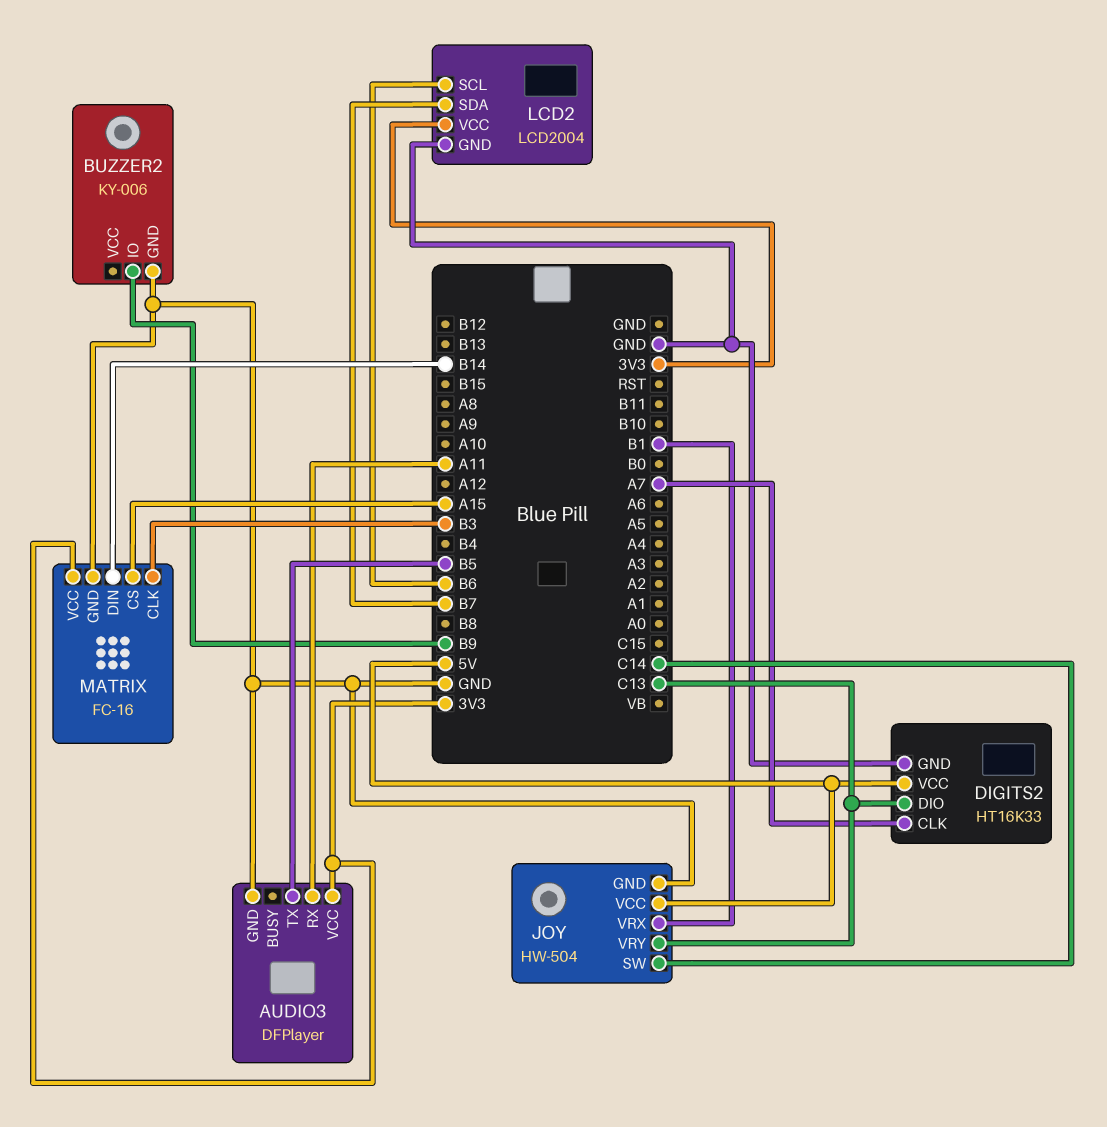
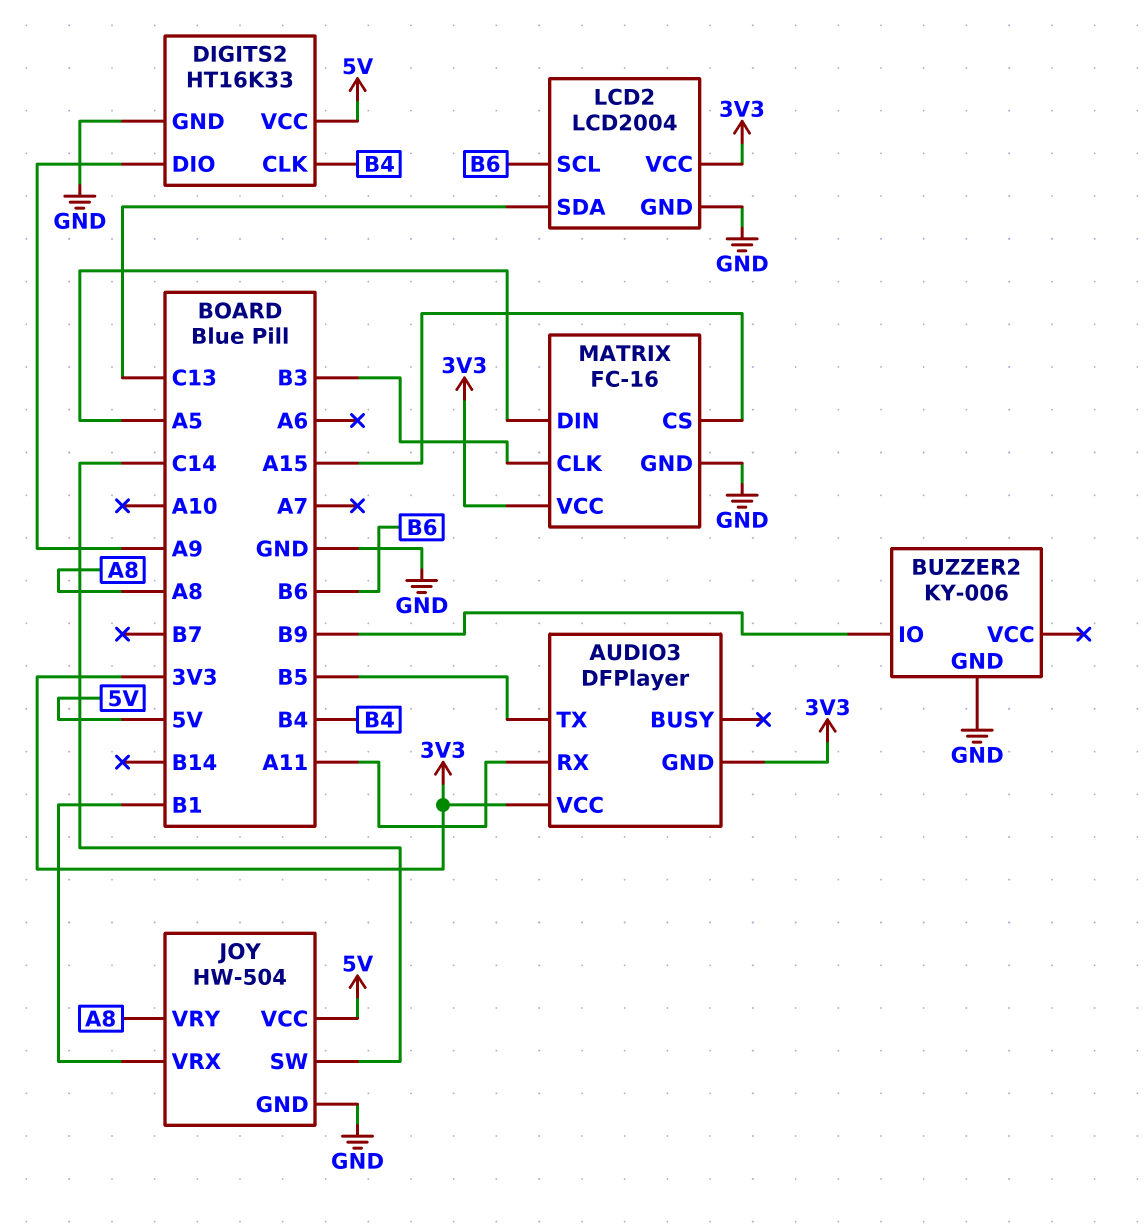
AUDIO3 pin GND: GND -> 3V3
DIGITS2 pin CLK: A7 -> B4
DIGITS2 pin DIO: C13 -> A9
JOY pin VRY: C13 -> A8
LCD2 pin SDA: B7 -> C13
MATRIX pin DIN: B14 -> A5

